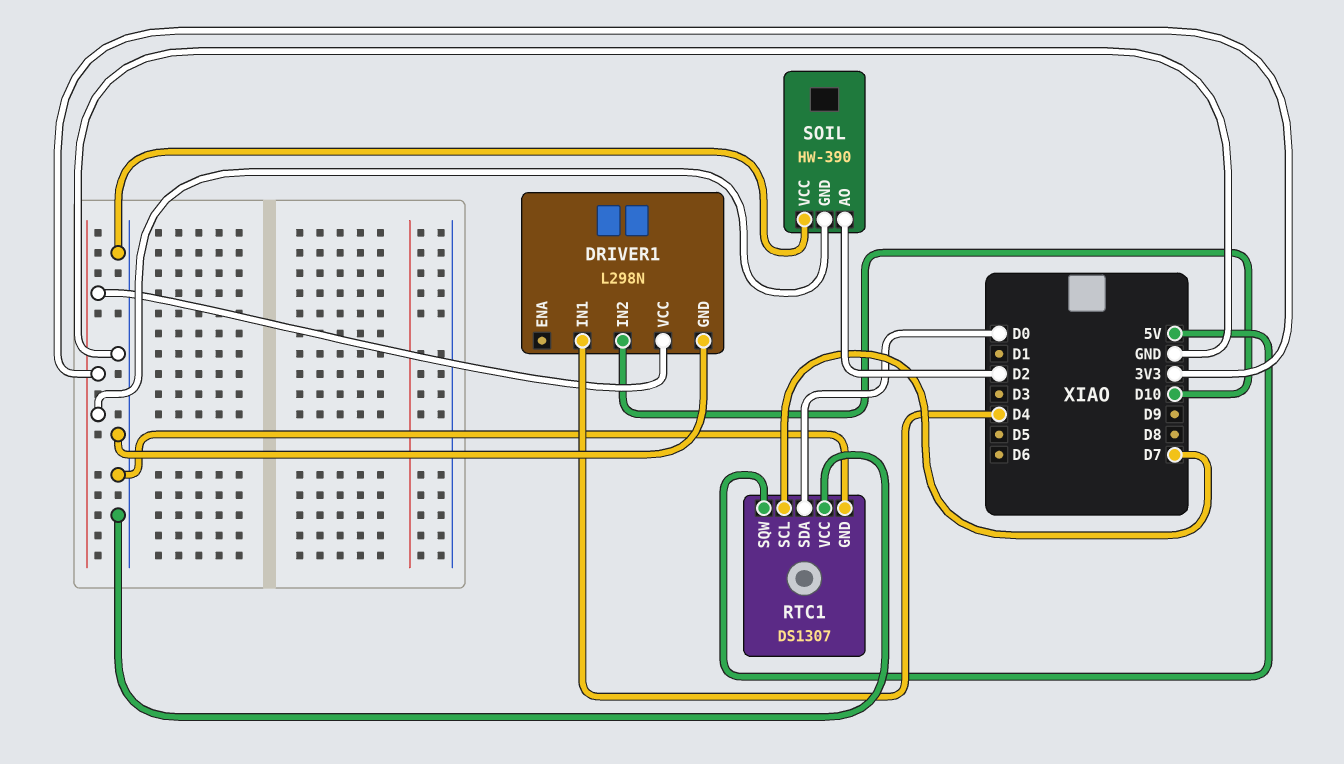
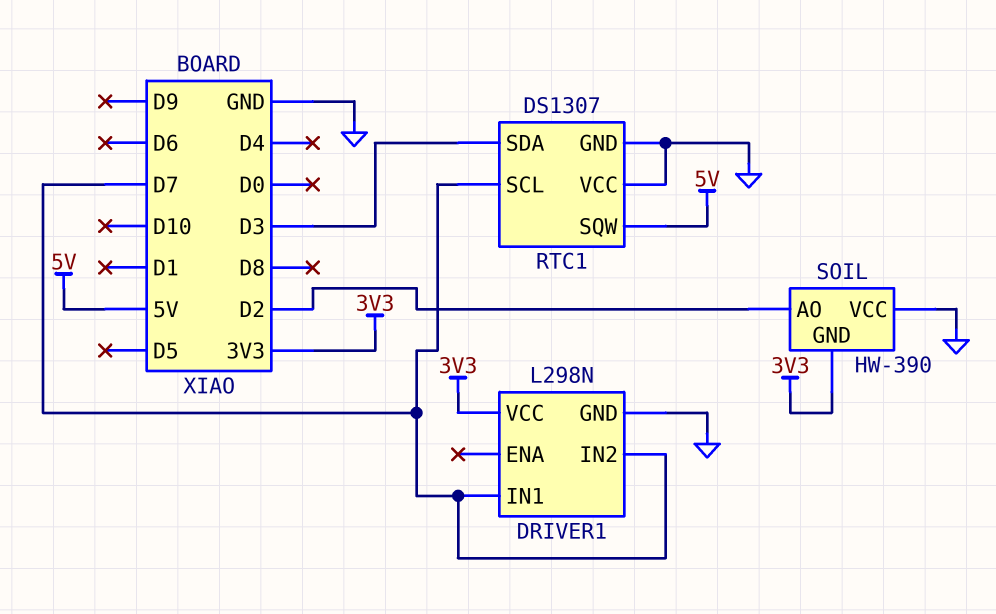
DRIVER1 pin IN1: D4 -> D7
DRIVER1 pin IN2: D10 -> D7
RTC1 pin SDA: D0 -> D3

